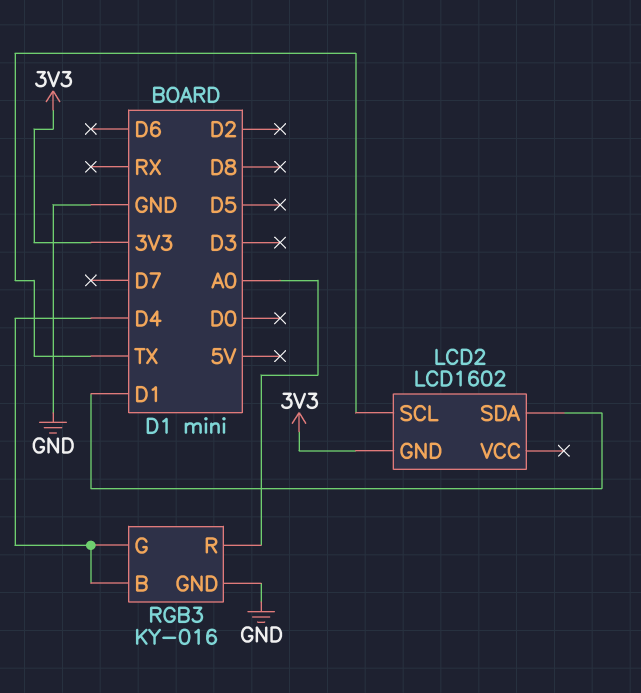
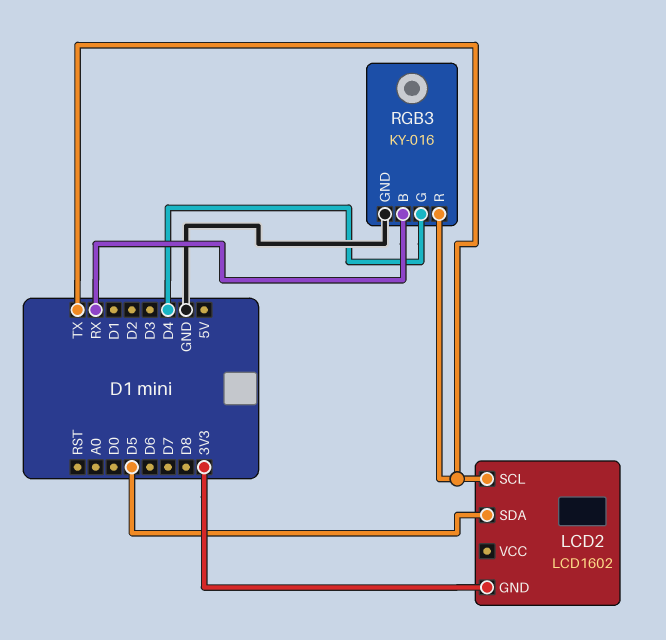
LCD2 pin SDA: D1 -> D5
RGB3 pin B: D4 -> RX
RGB3 pin R: A0 -> TX

